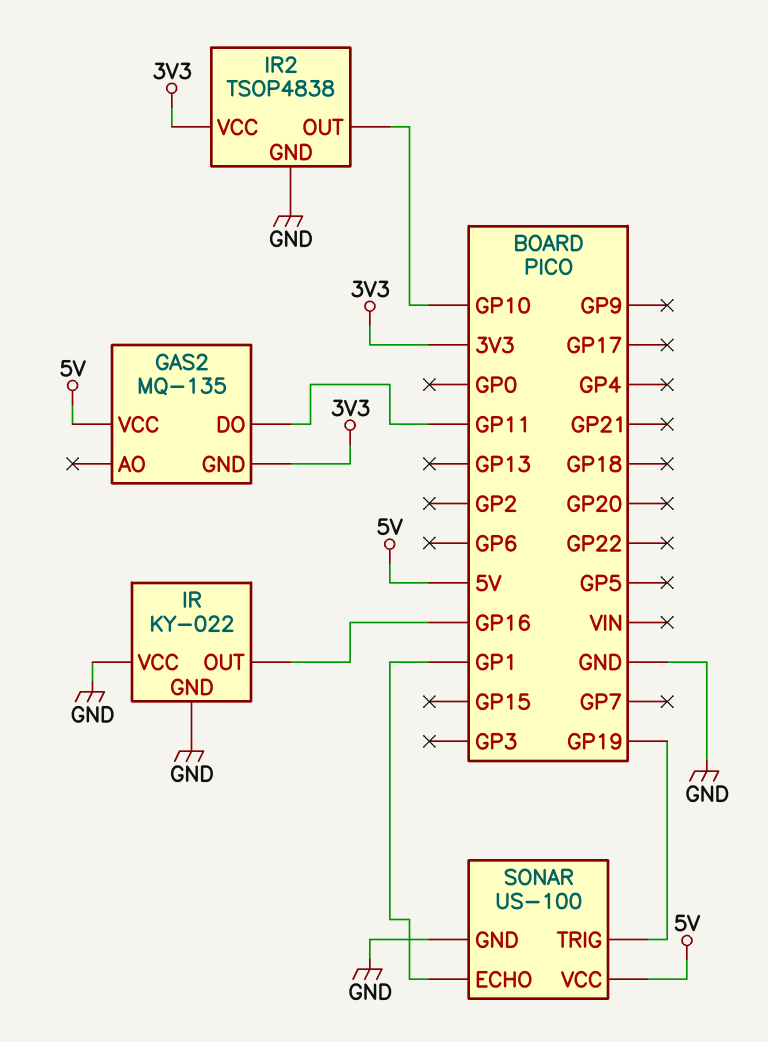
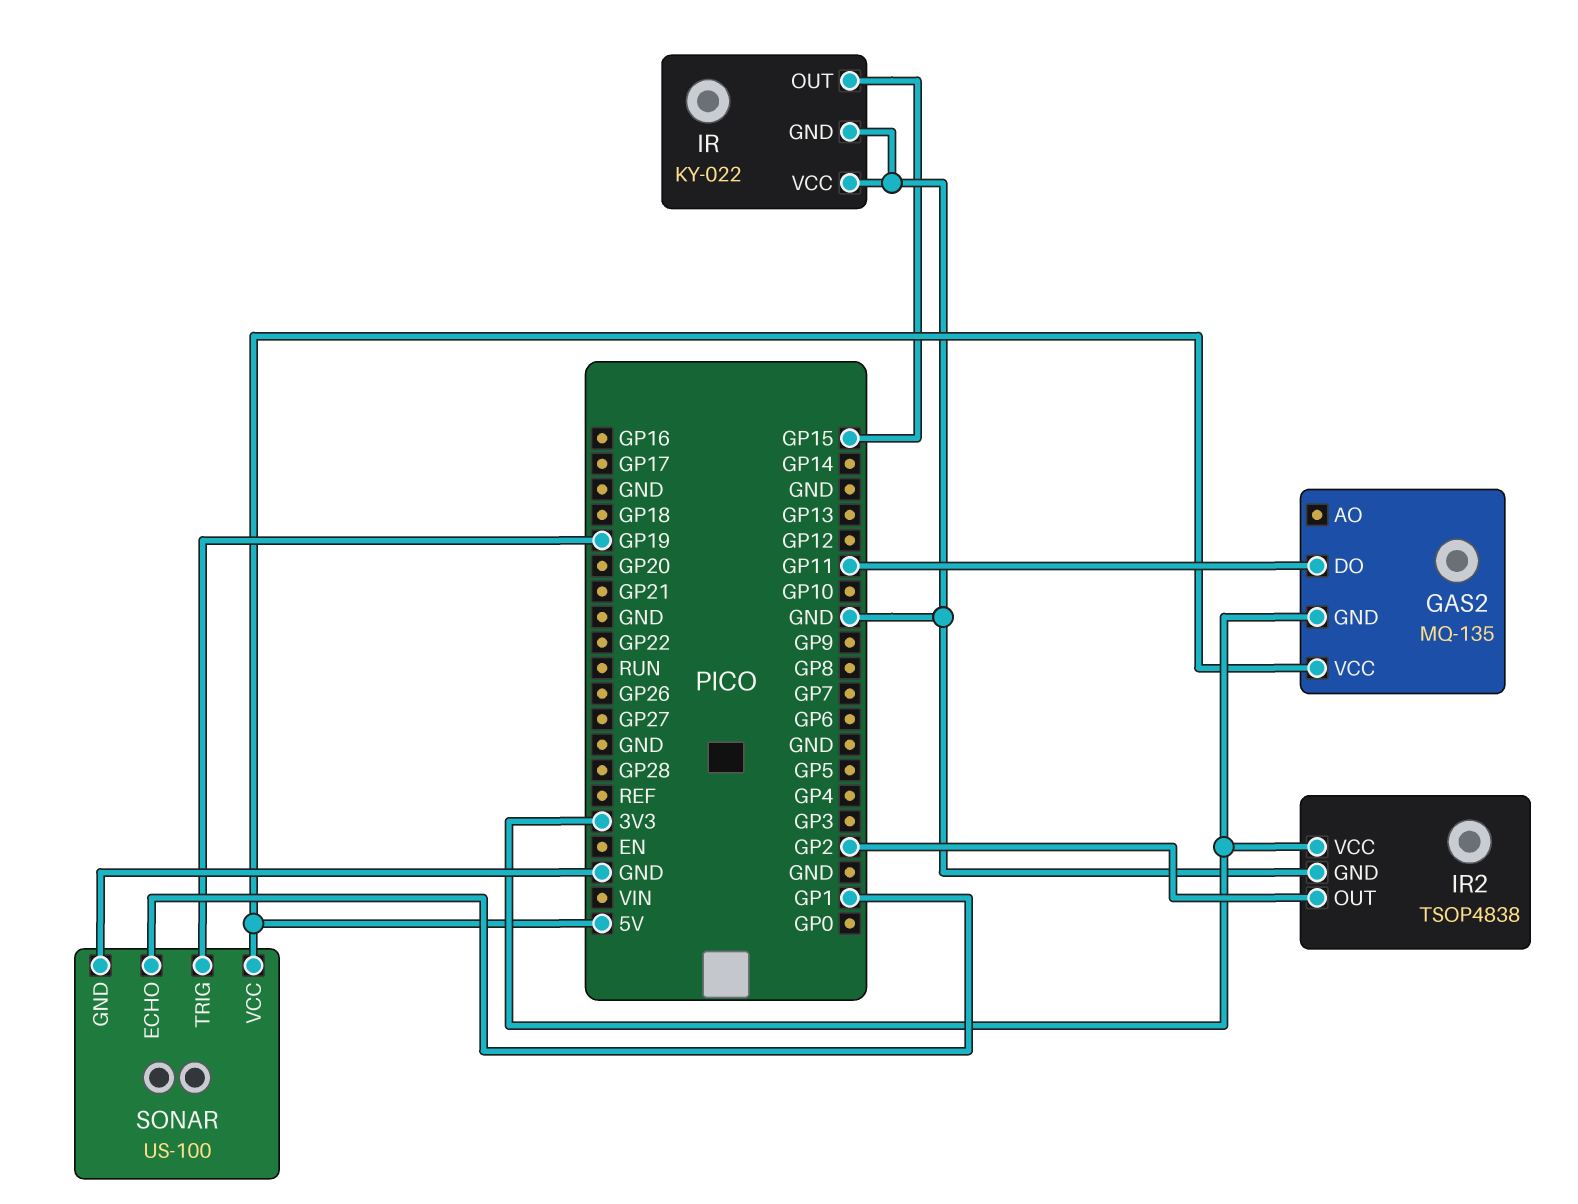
IR pin OUT: GP16 -> GP15
IR2 pin OUT: GP10 -> GP2

